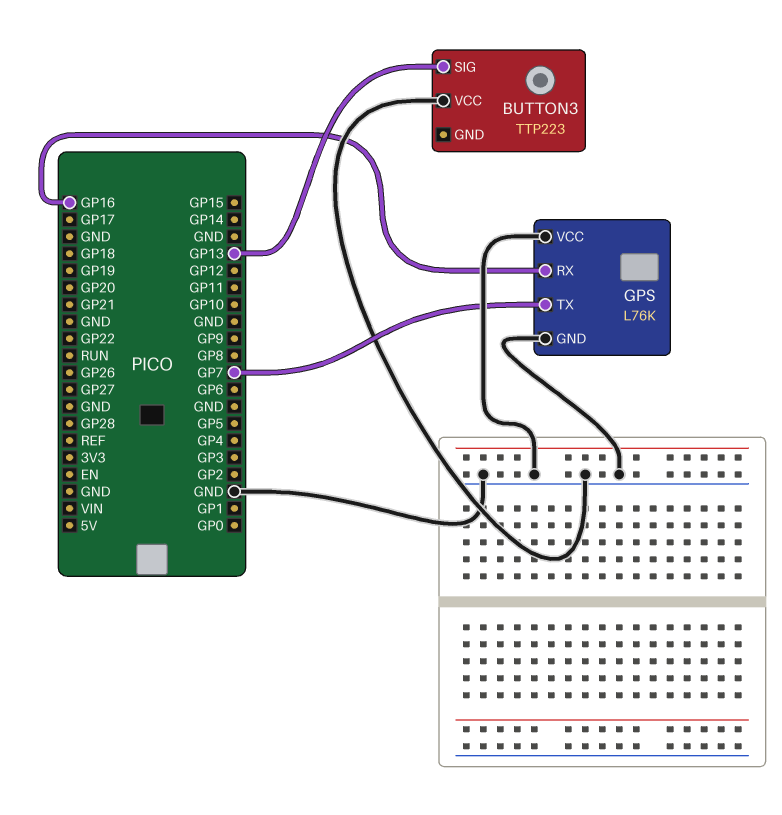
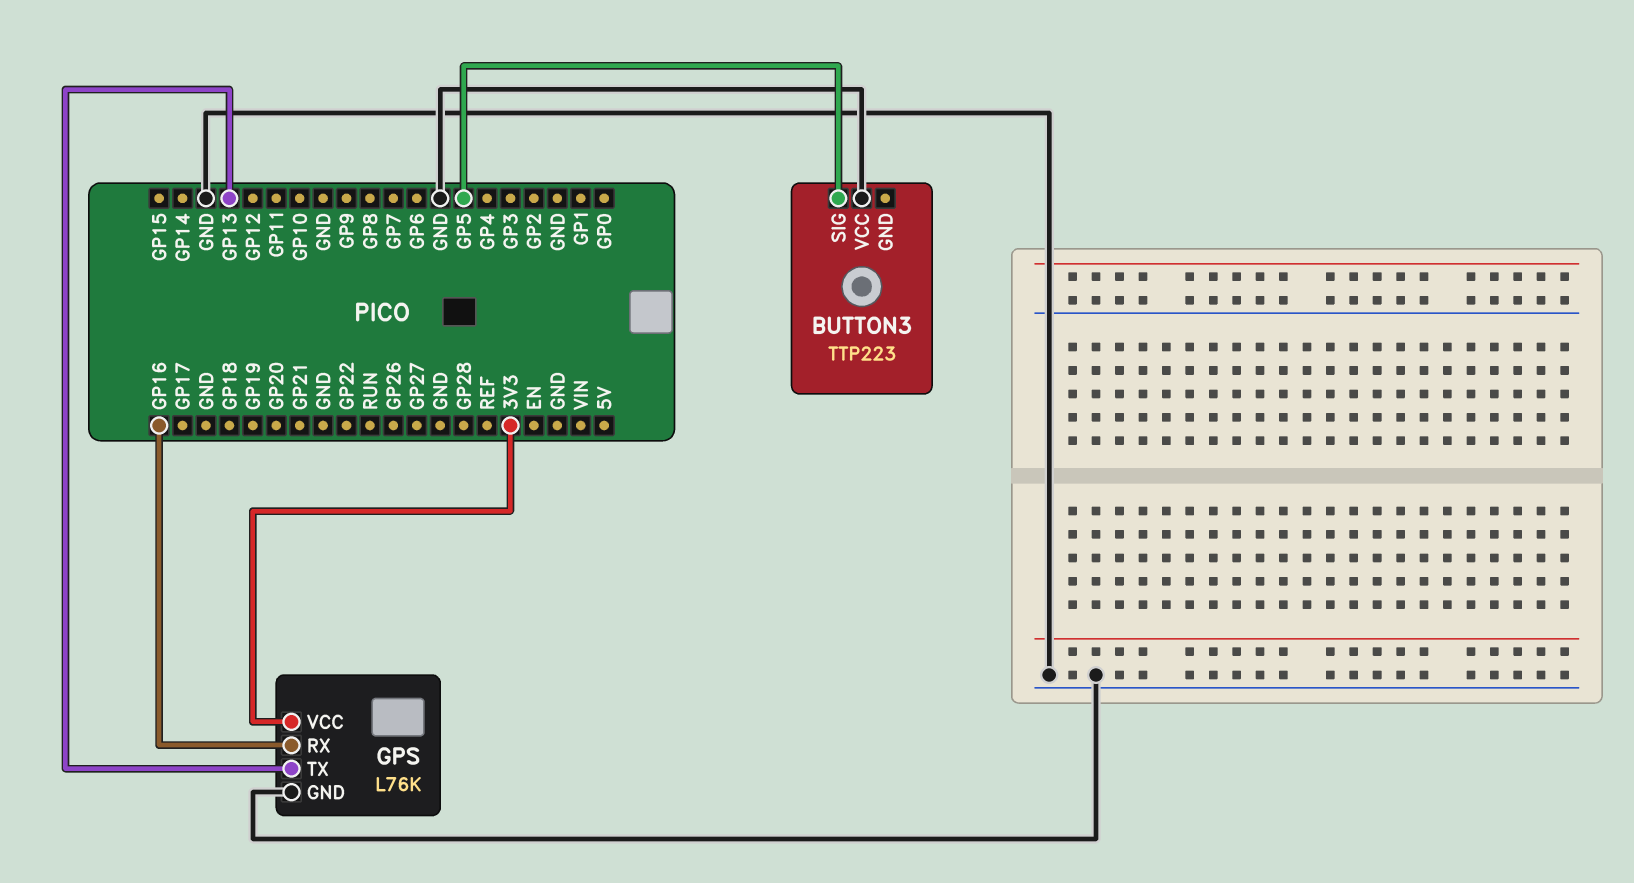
BUTTON3 pin SIG: GP13 -> GP5
GPS pin TX: GP7 -> GP13
GPS pin VCC: GND -> 3V3

